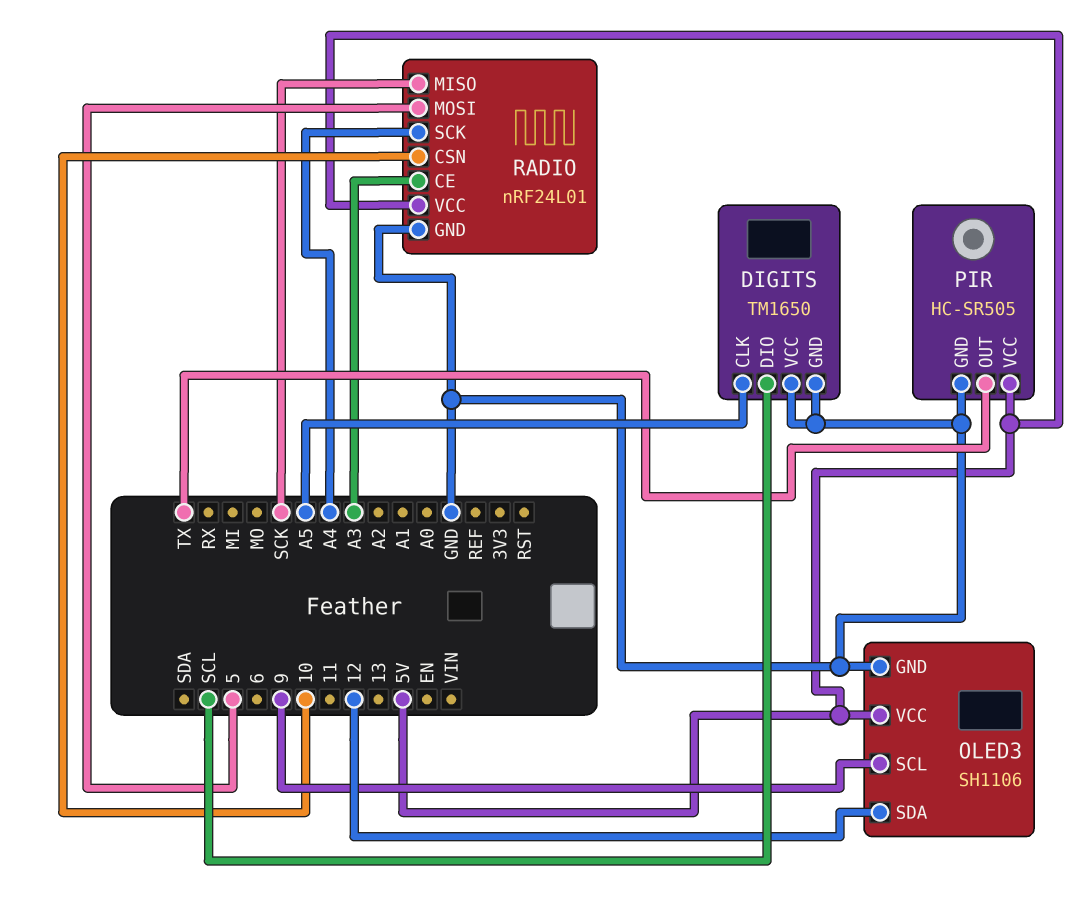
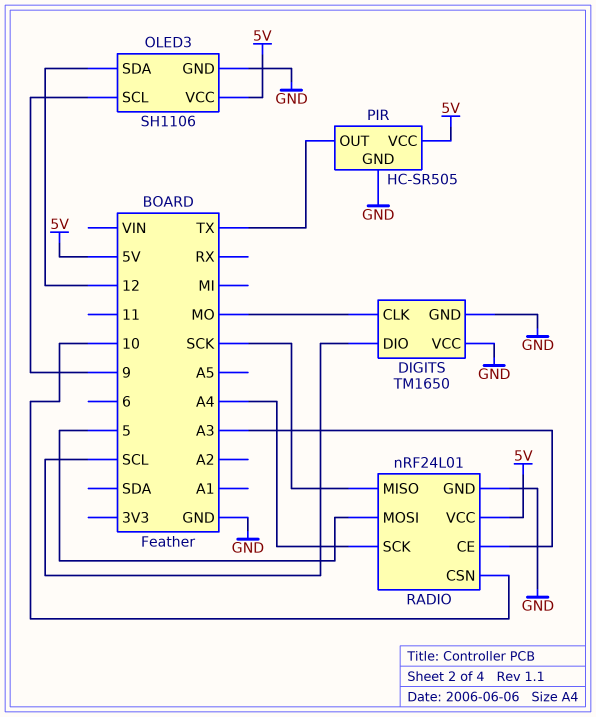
DIGITS pin CLK: A5 -> MO

